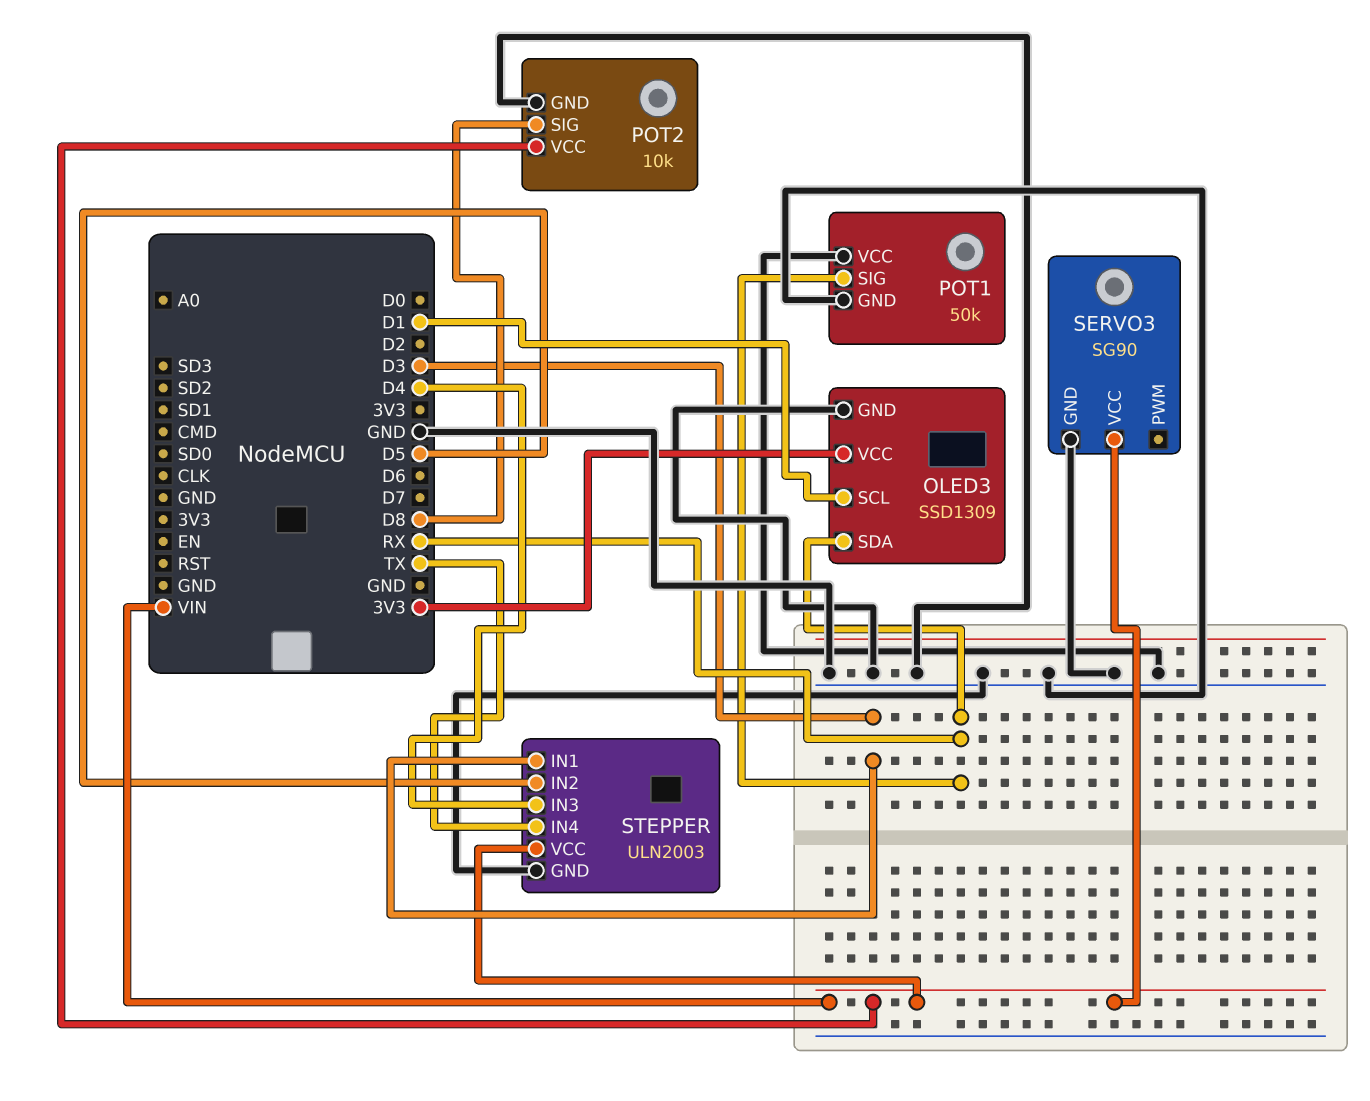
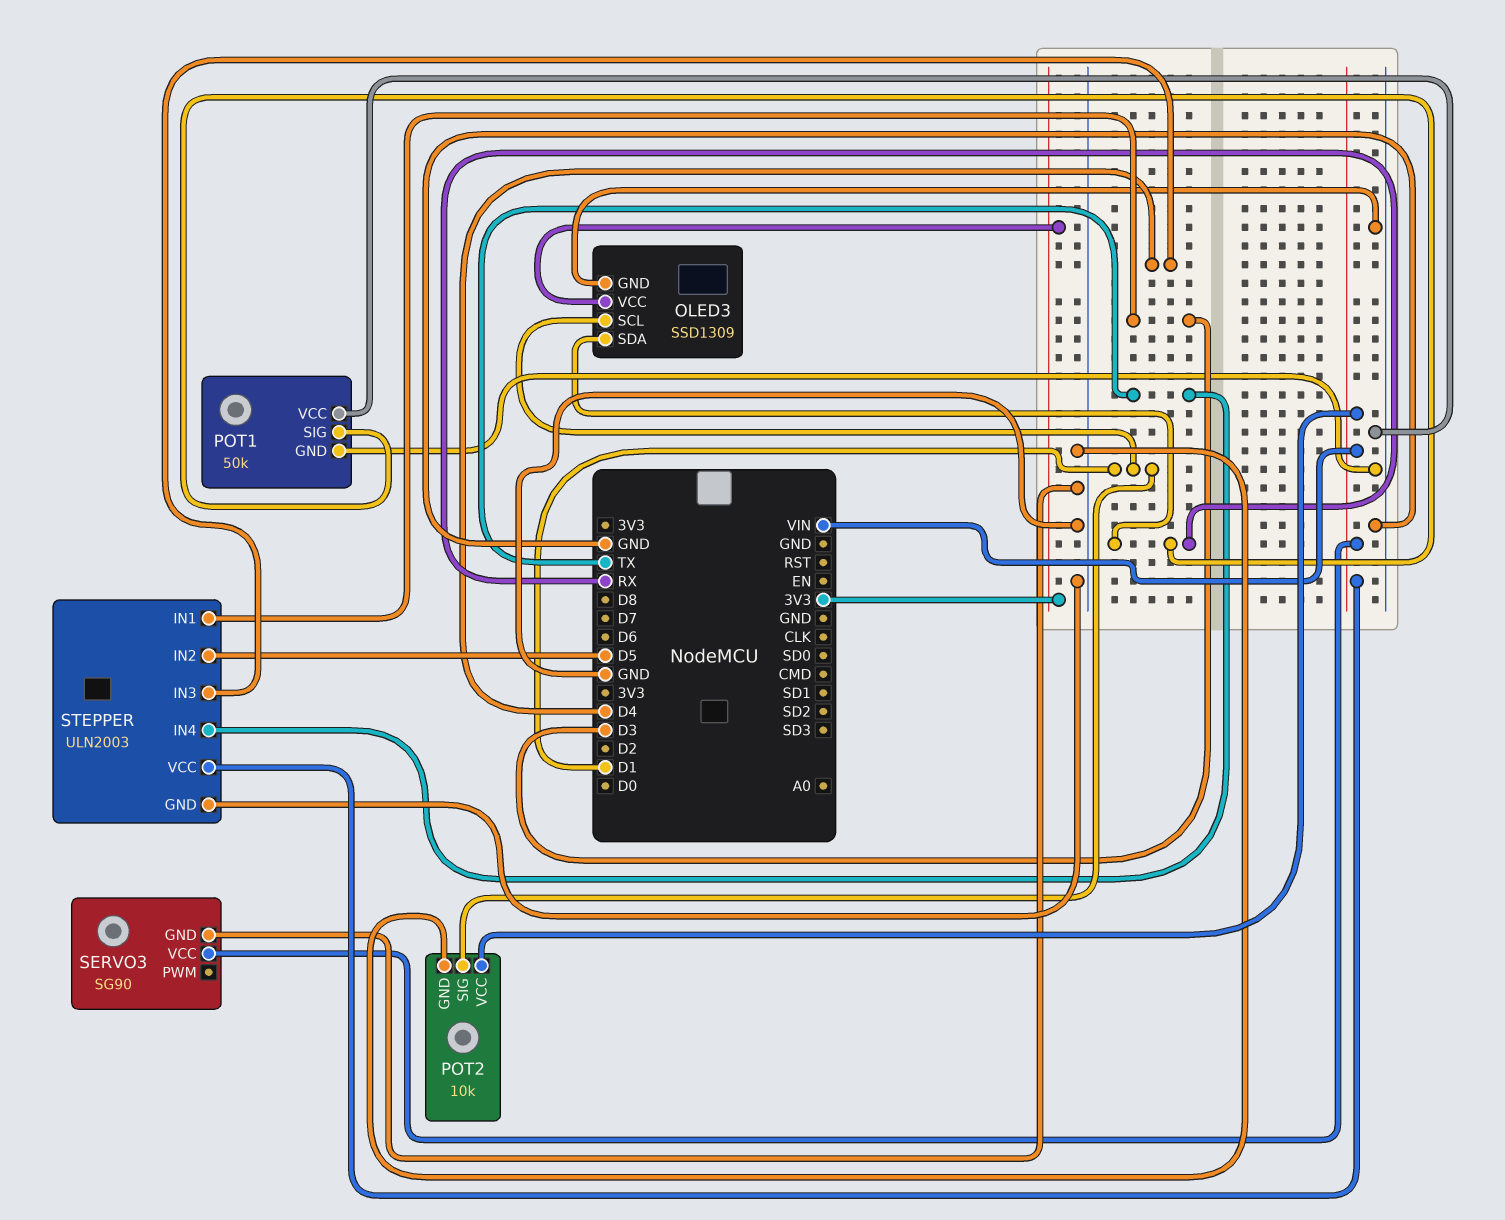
POT2 pin SIG: D8 -> D1

